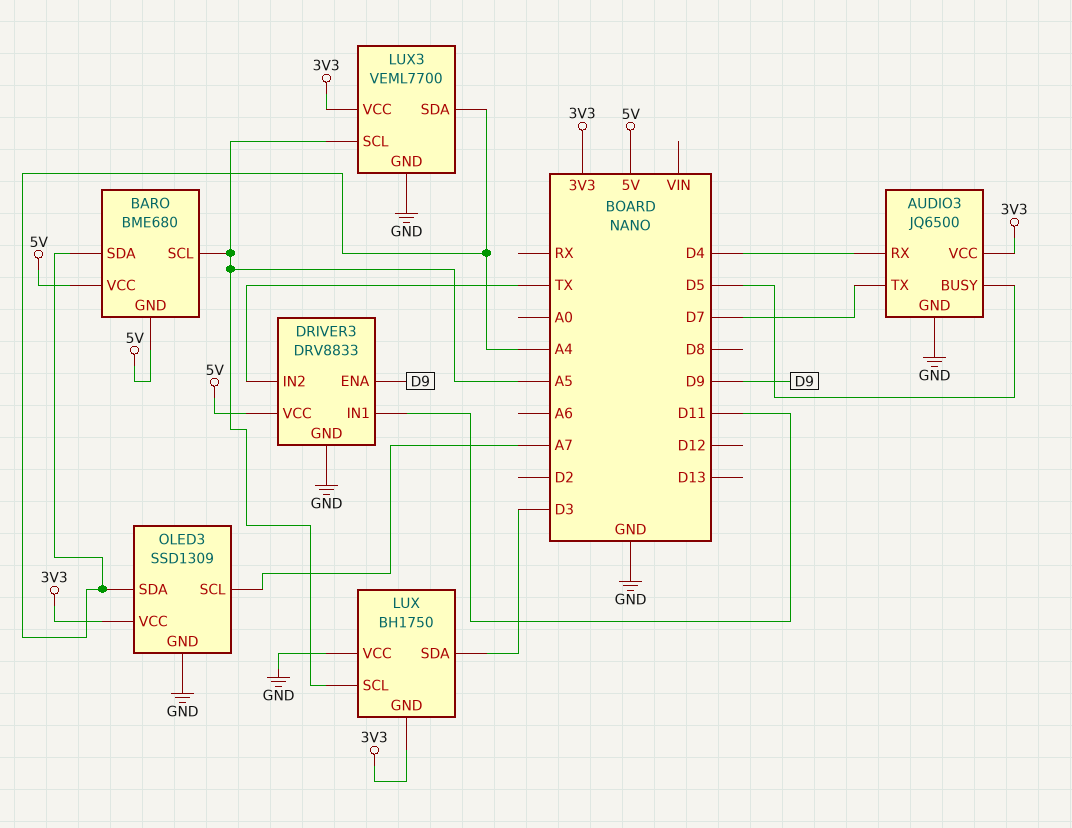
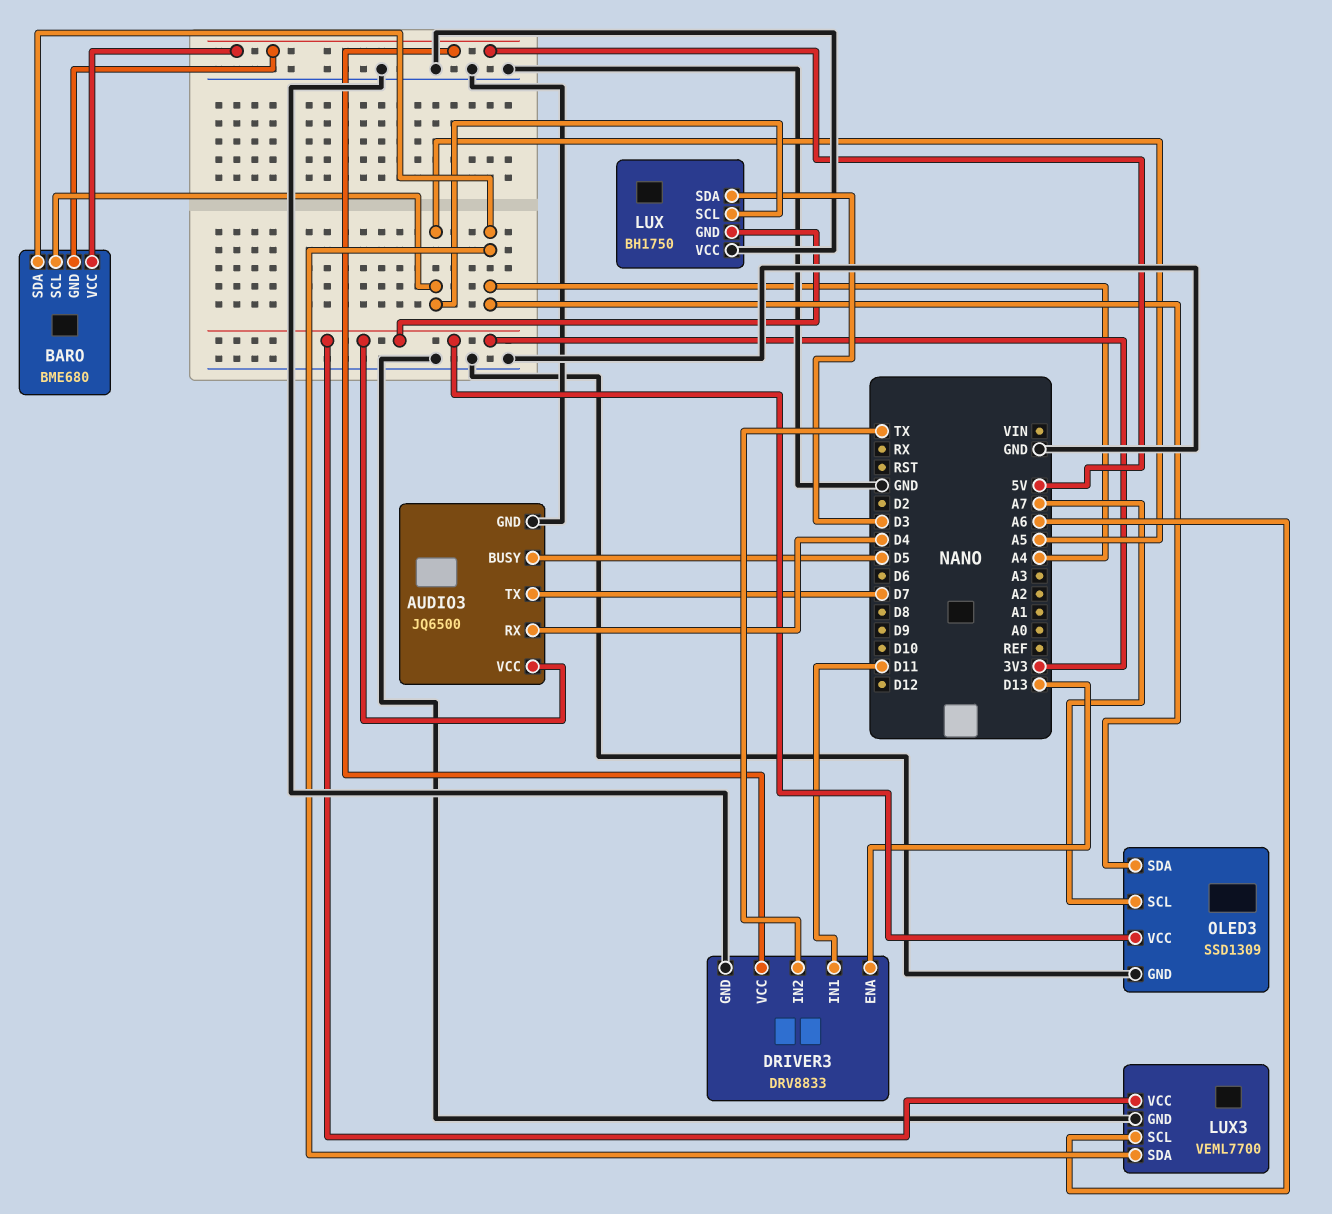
DRIVER3 pin ENA: D9 -> D13
LUX3 pin SCL: A5 -> A6

